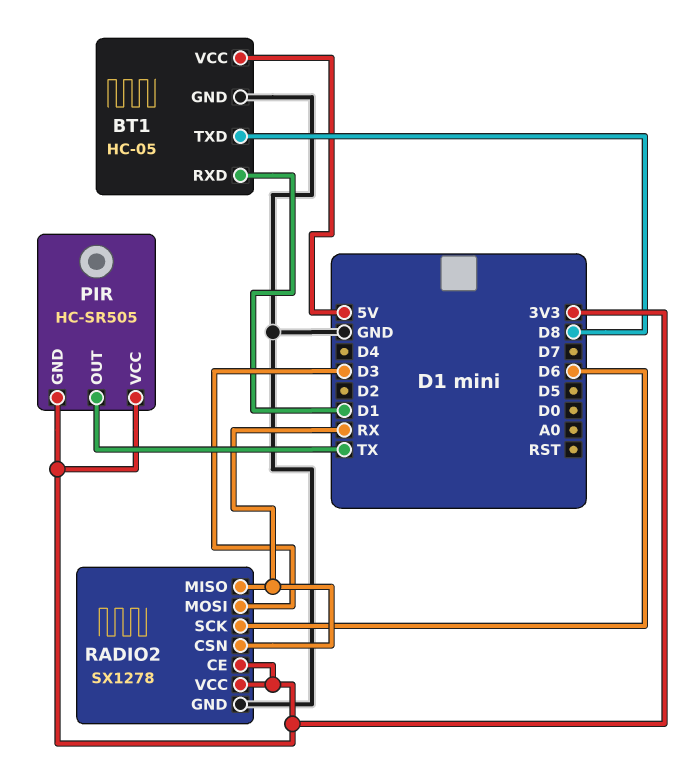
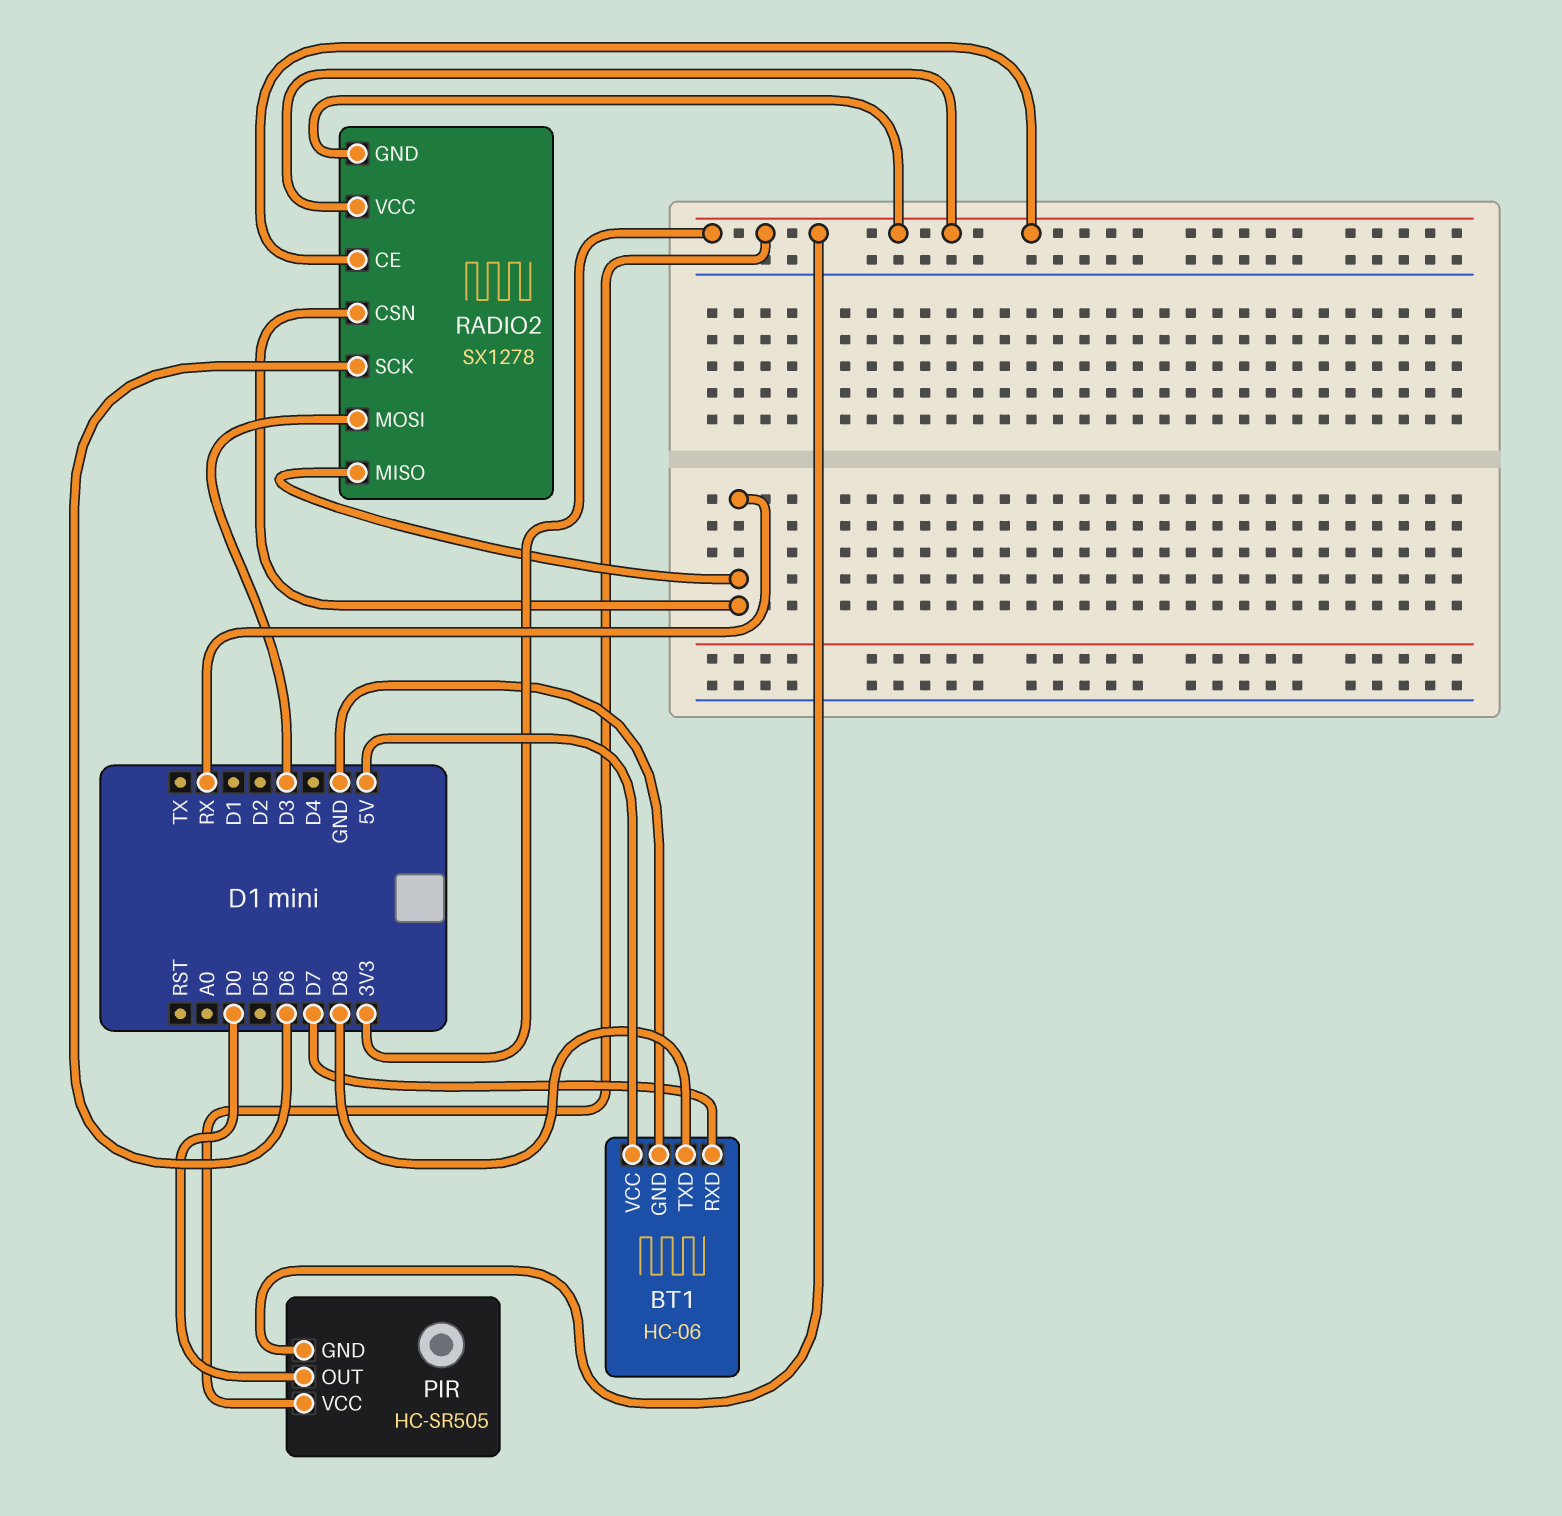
BT1: HC-05 -> HC-06
BT1 pin RXD: D1 -> D7
PIR pin OUT: TX -> D0
RADIO2 pin GND: GND -> 3V3

